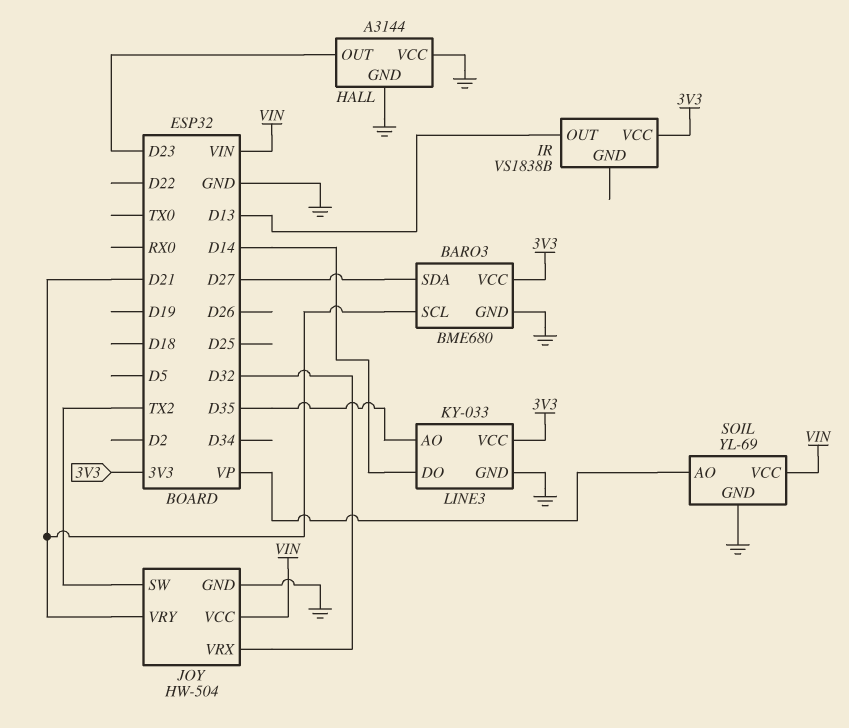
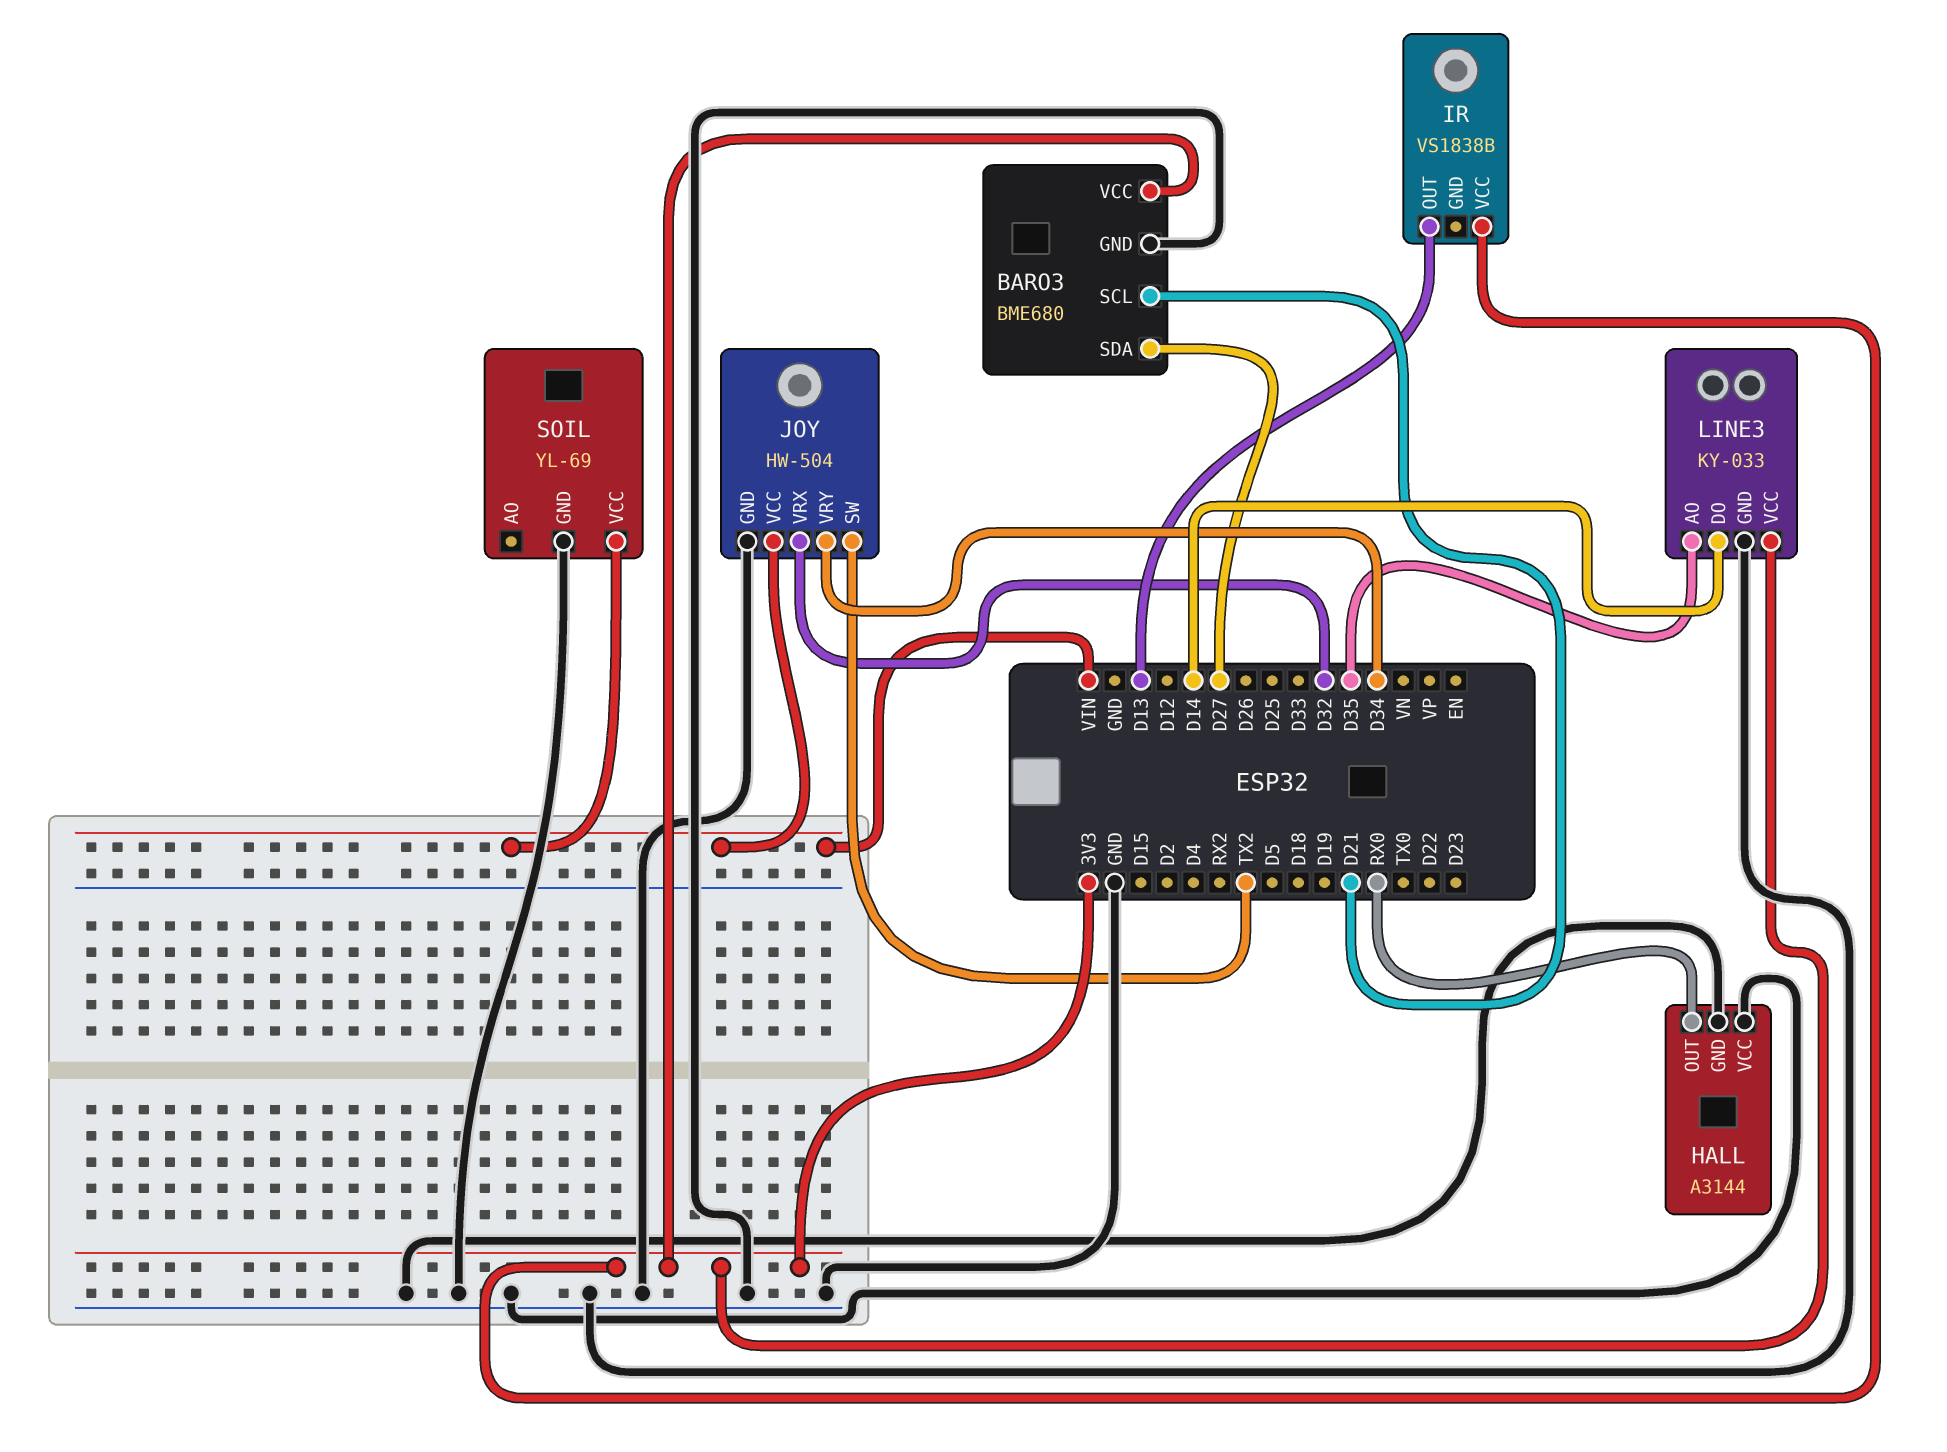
HALL pin OUT: D23 -> RX0
JOY pin VRY: D21 -> D34
SOIL pin AO: VP -> none

